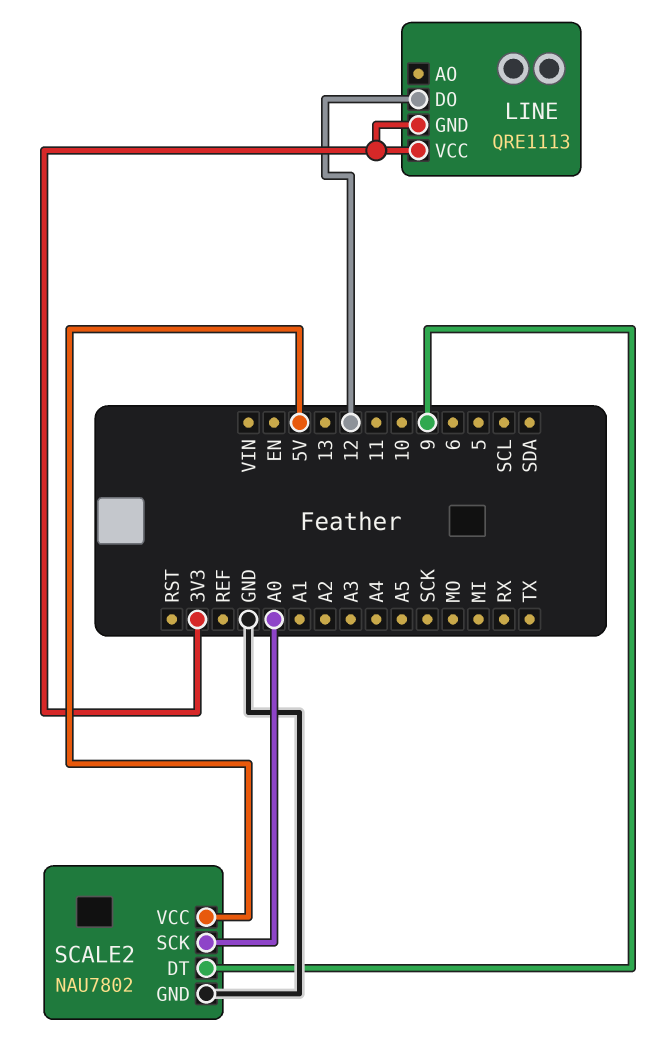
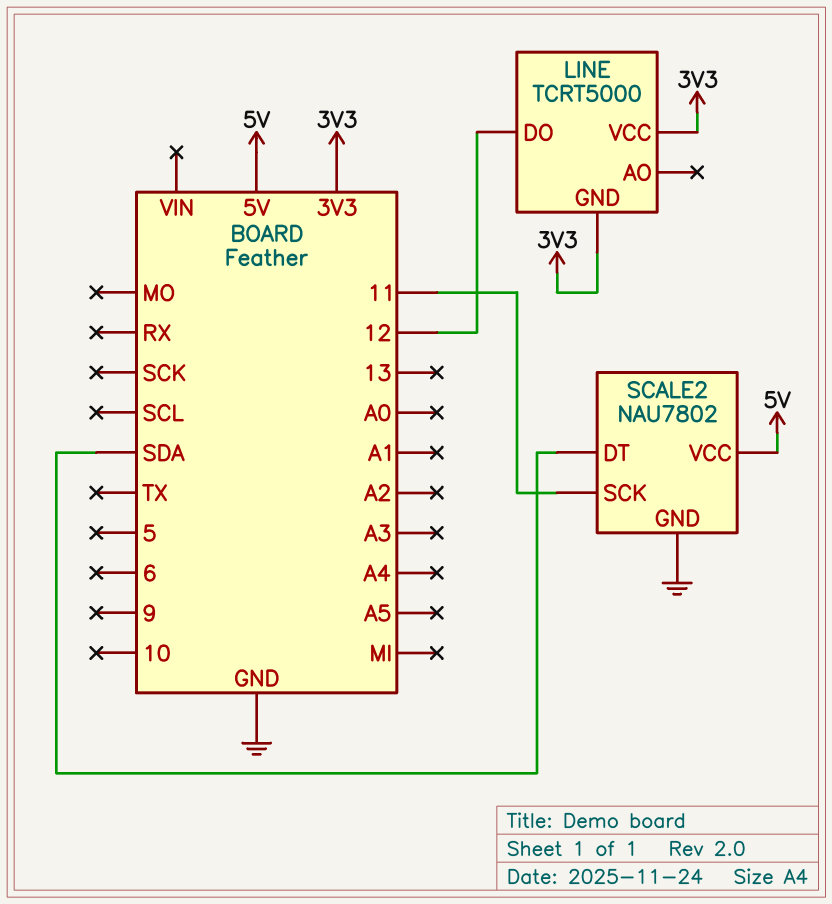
LINE: QRE1113 -> TCRT5000
SCALE2 pin DT: 9 -> SDA
SCALE2 pin SCK: A0 -> 11

